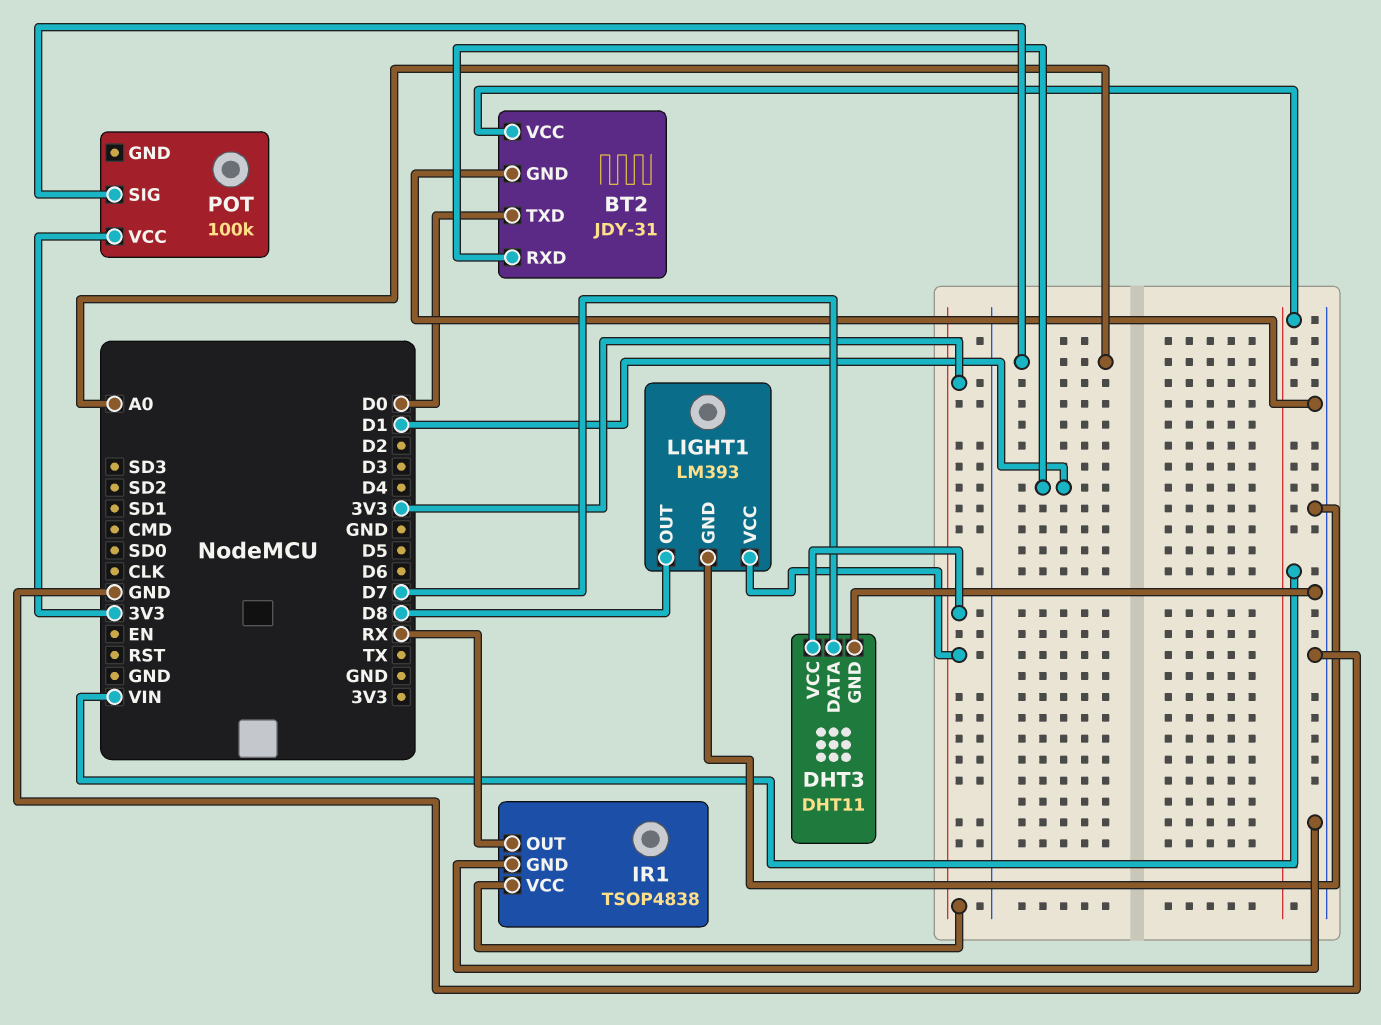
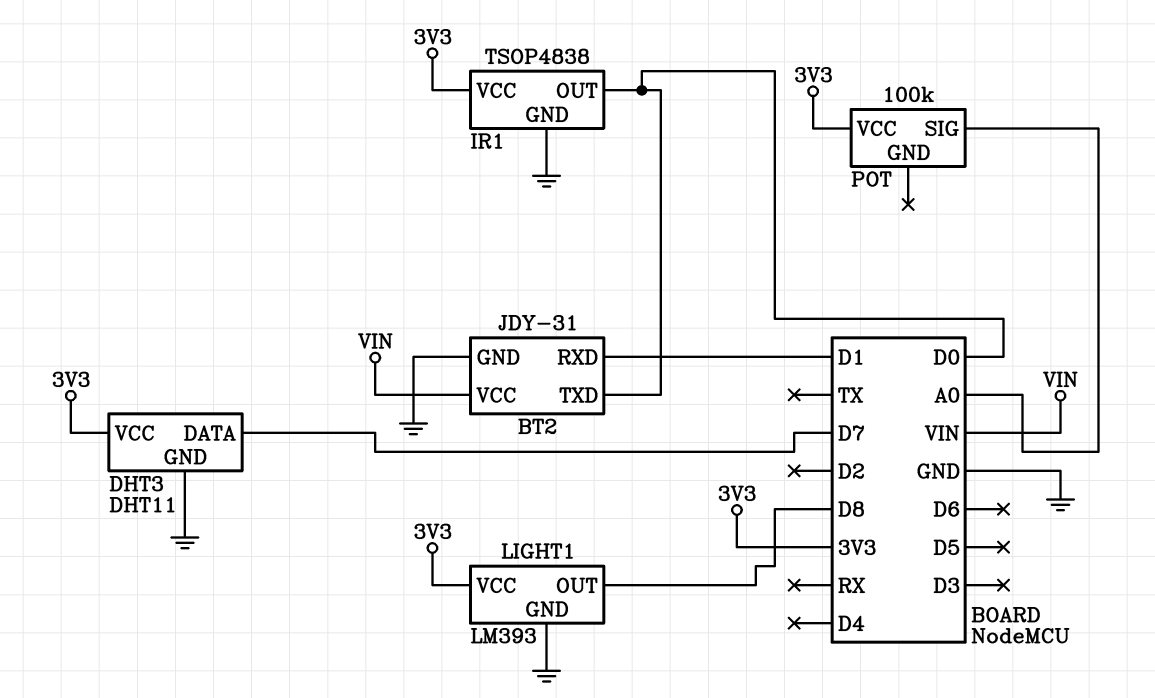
IR1 pin OUT: RX -> D0

